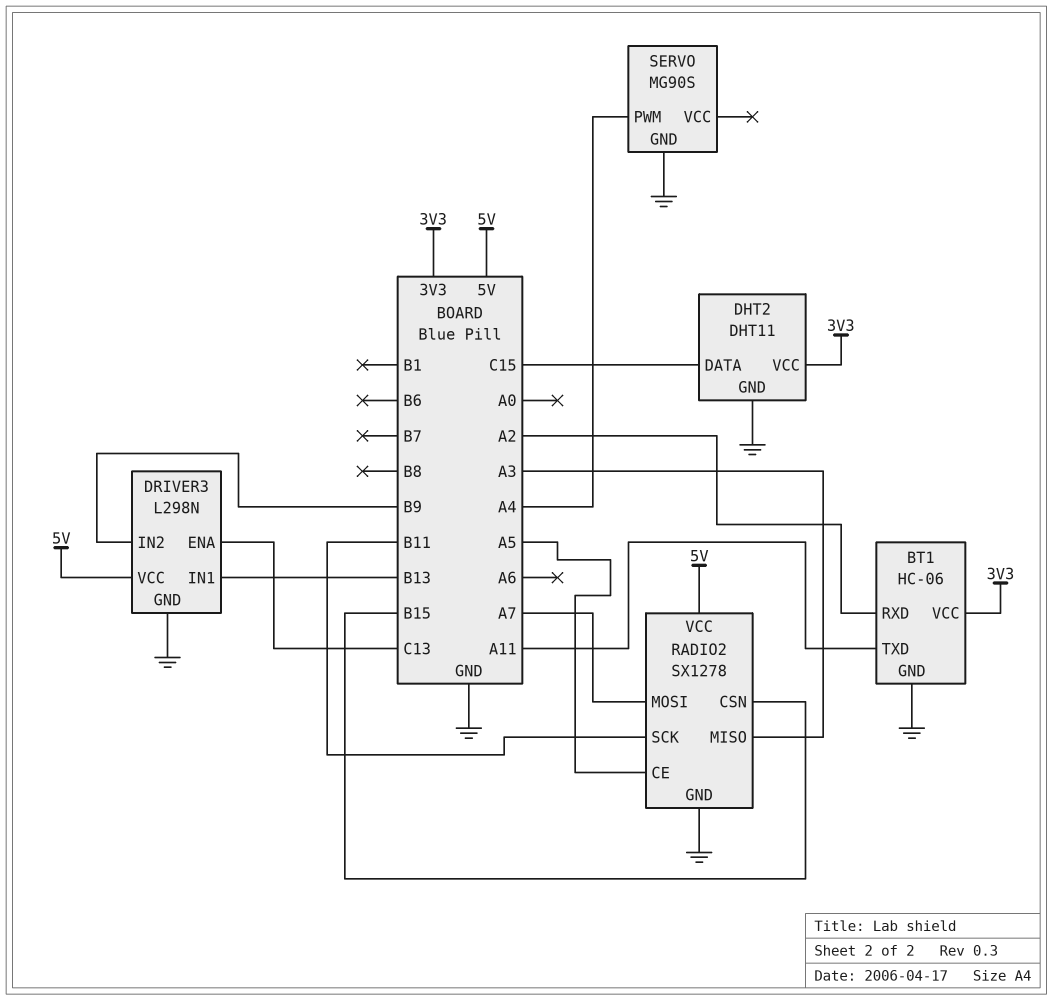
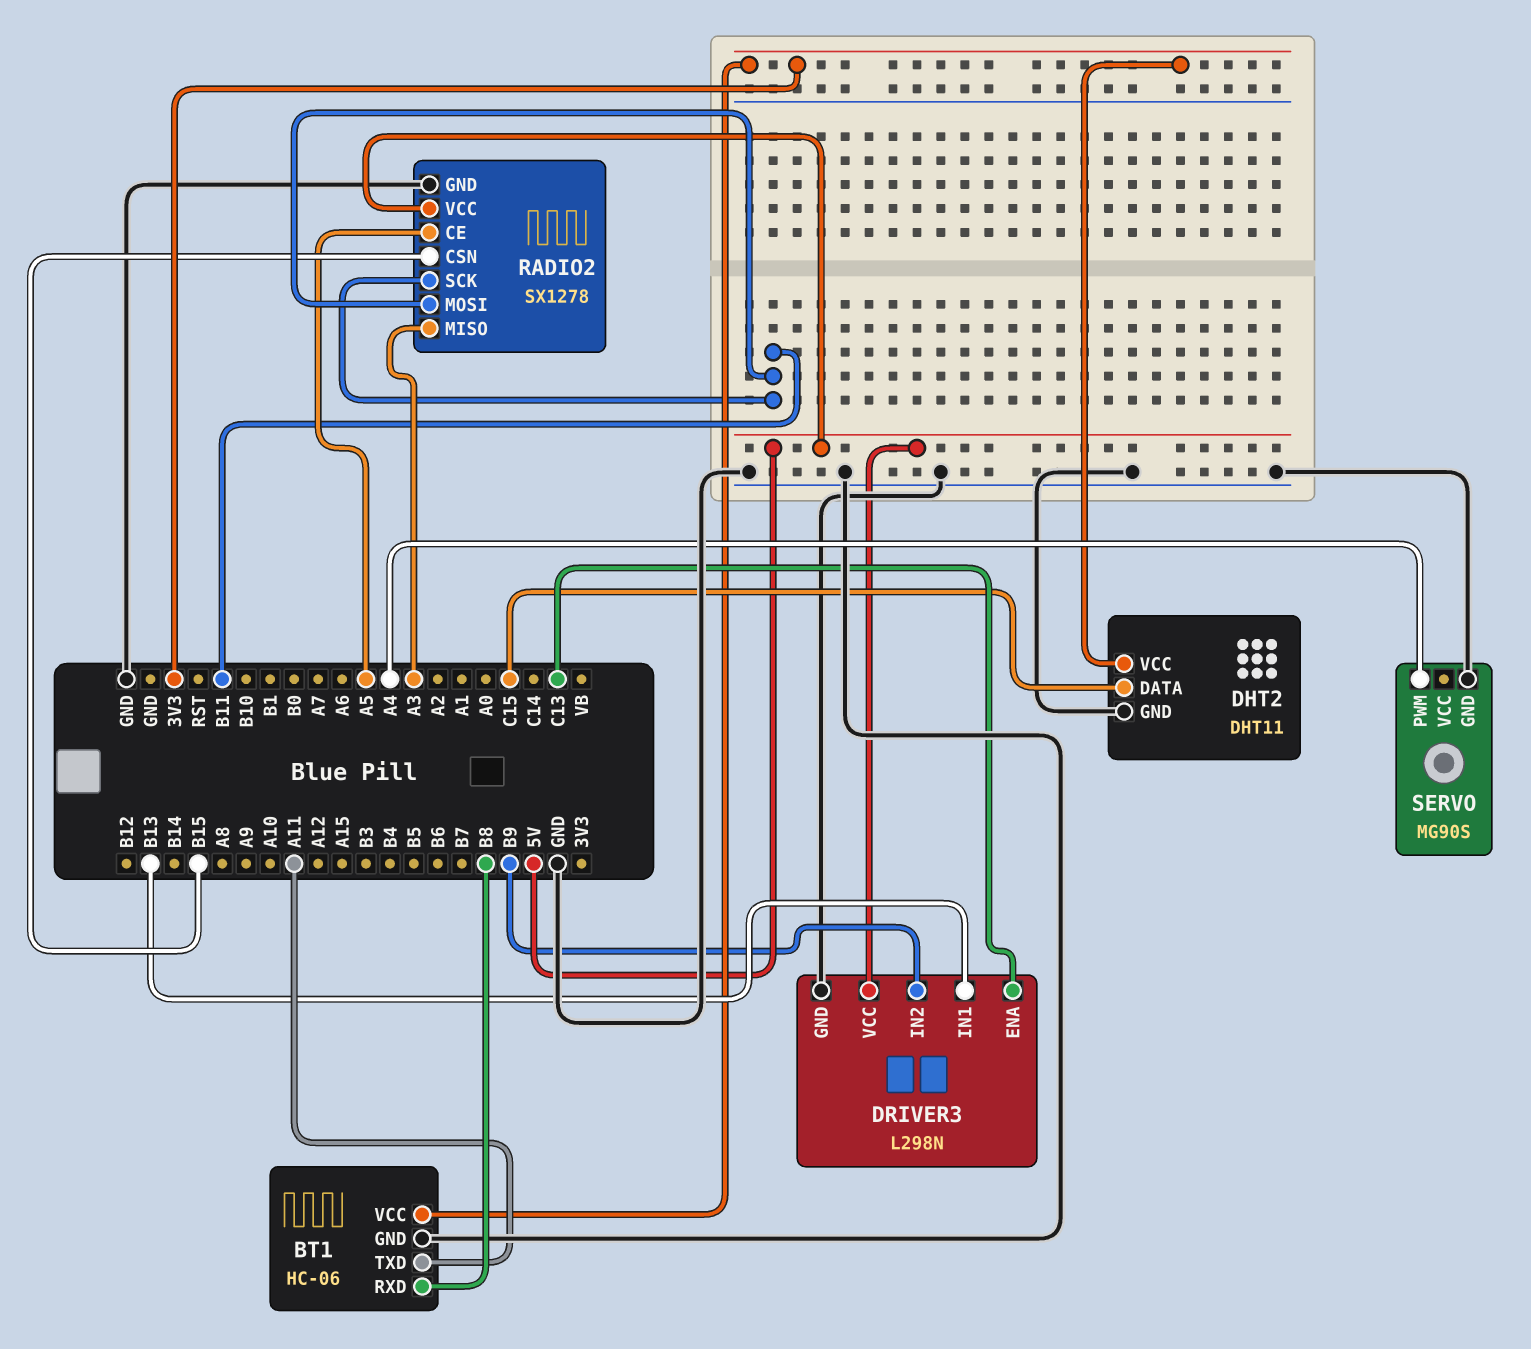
BT1 pin RXD: A2 -> B8
RADIO2 pin MOSI: A7 -> B11

